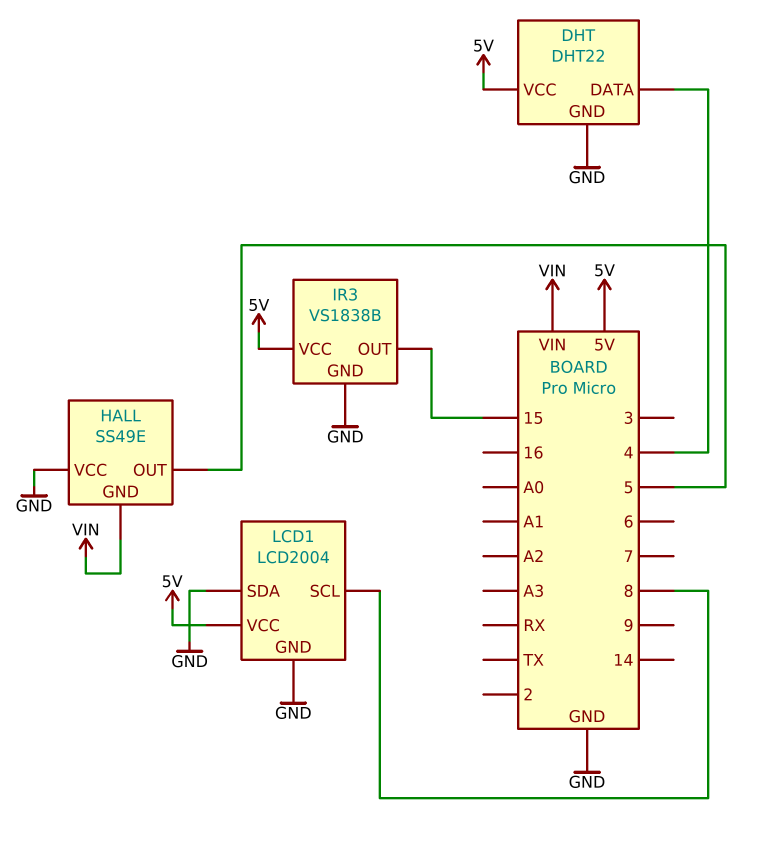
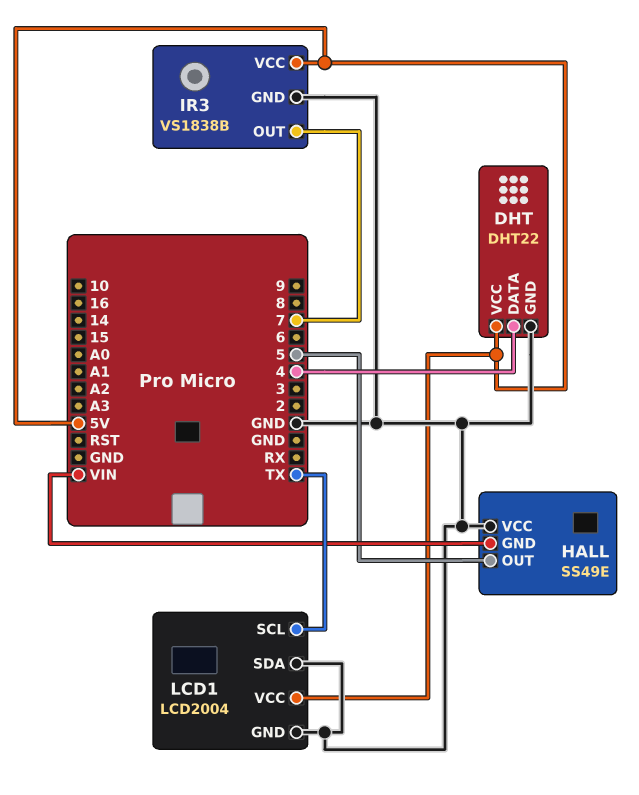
IR3 pin OUT: 15 -> 7
LCD1 pin SCL: 8 -> TX

